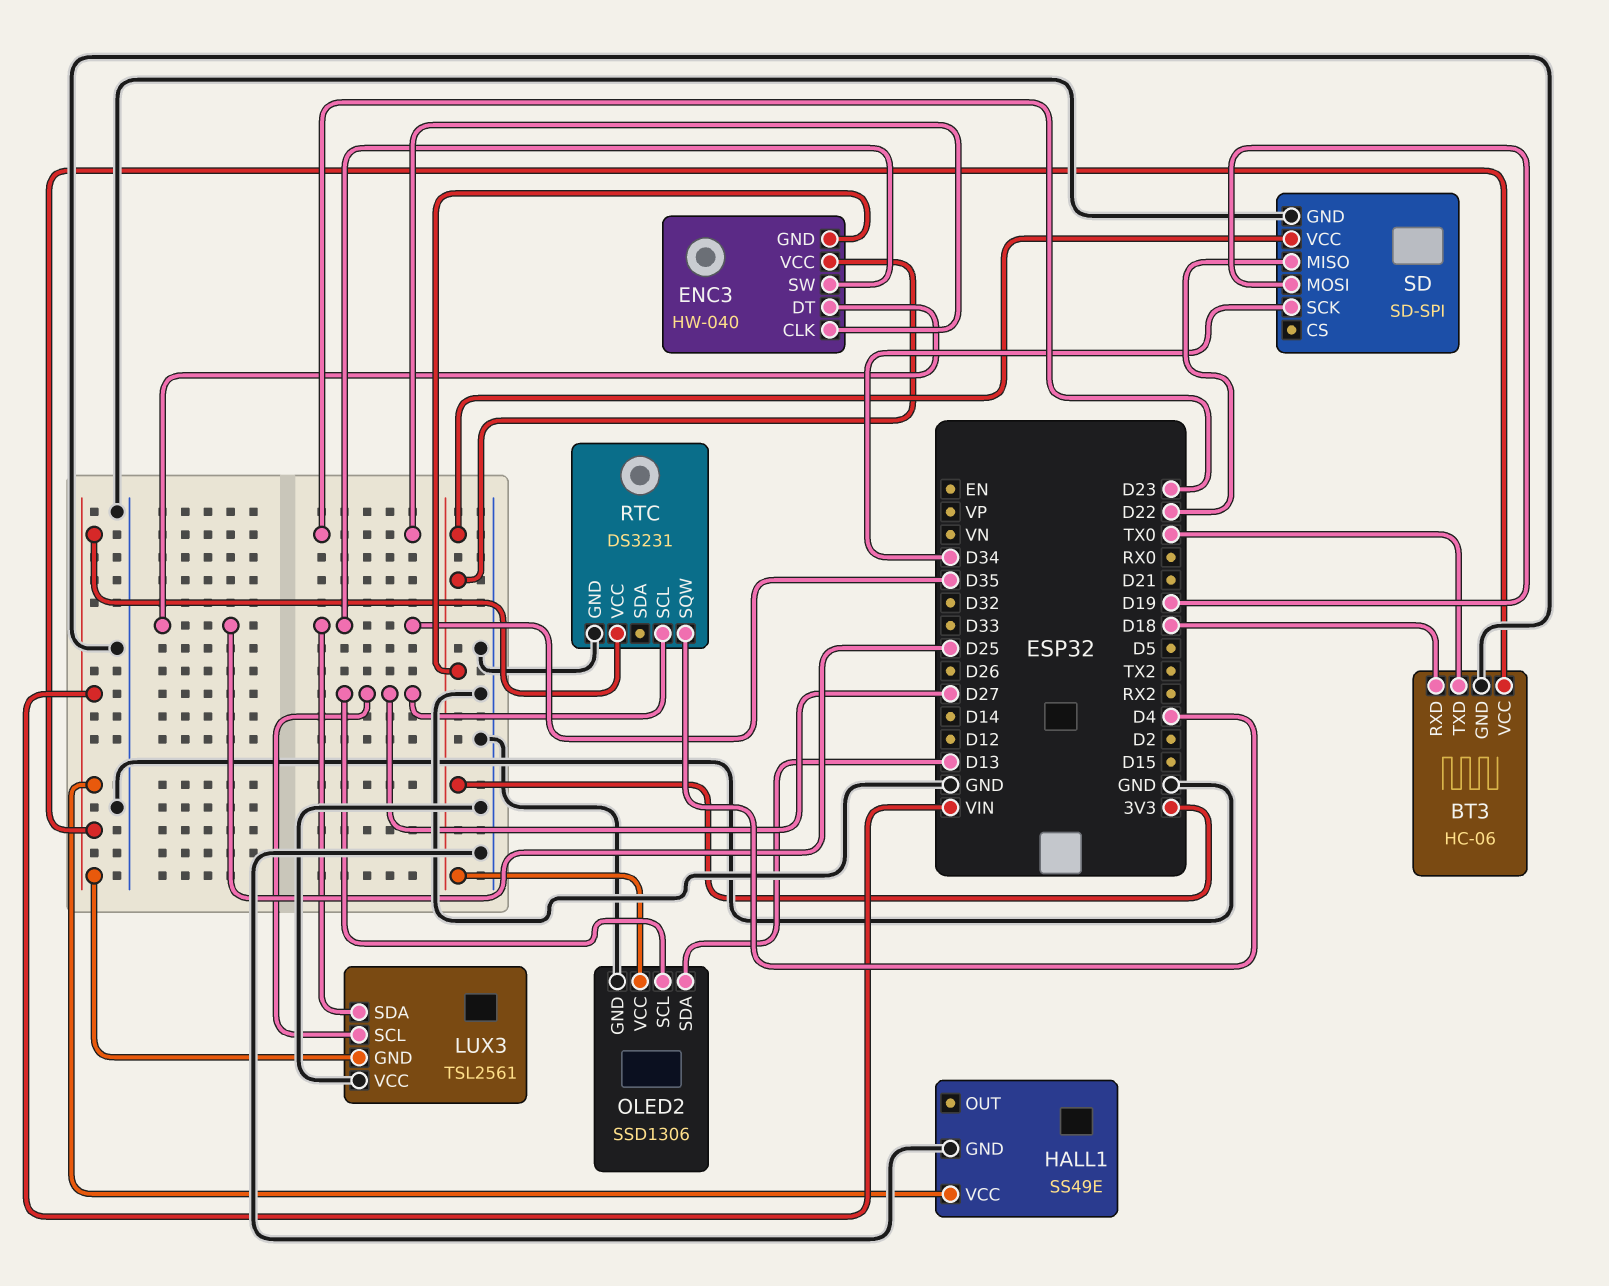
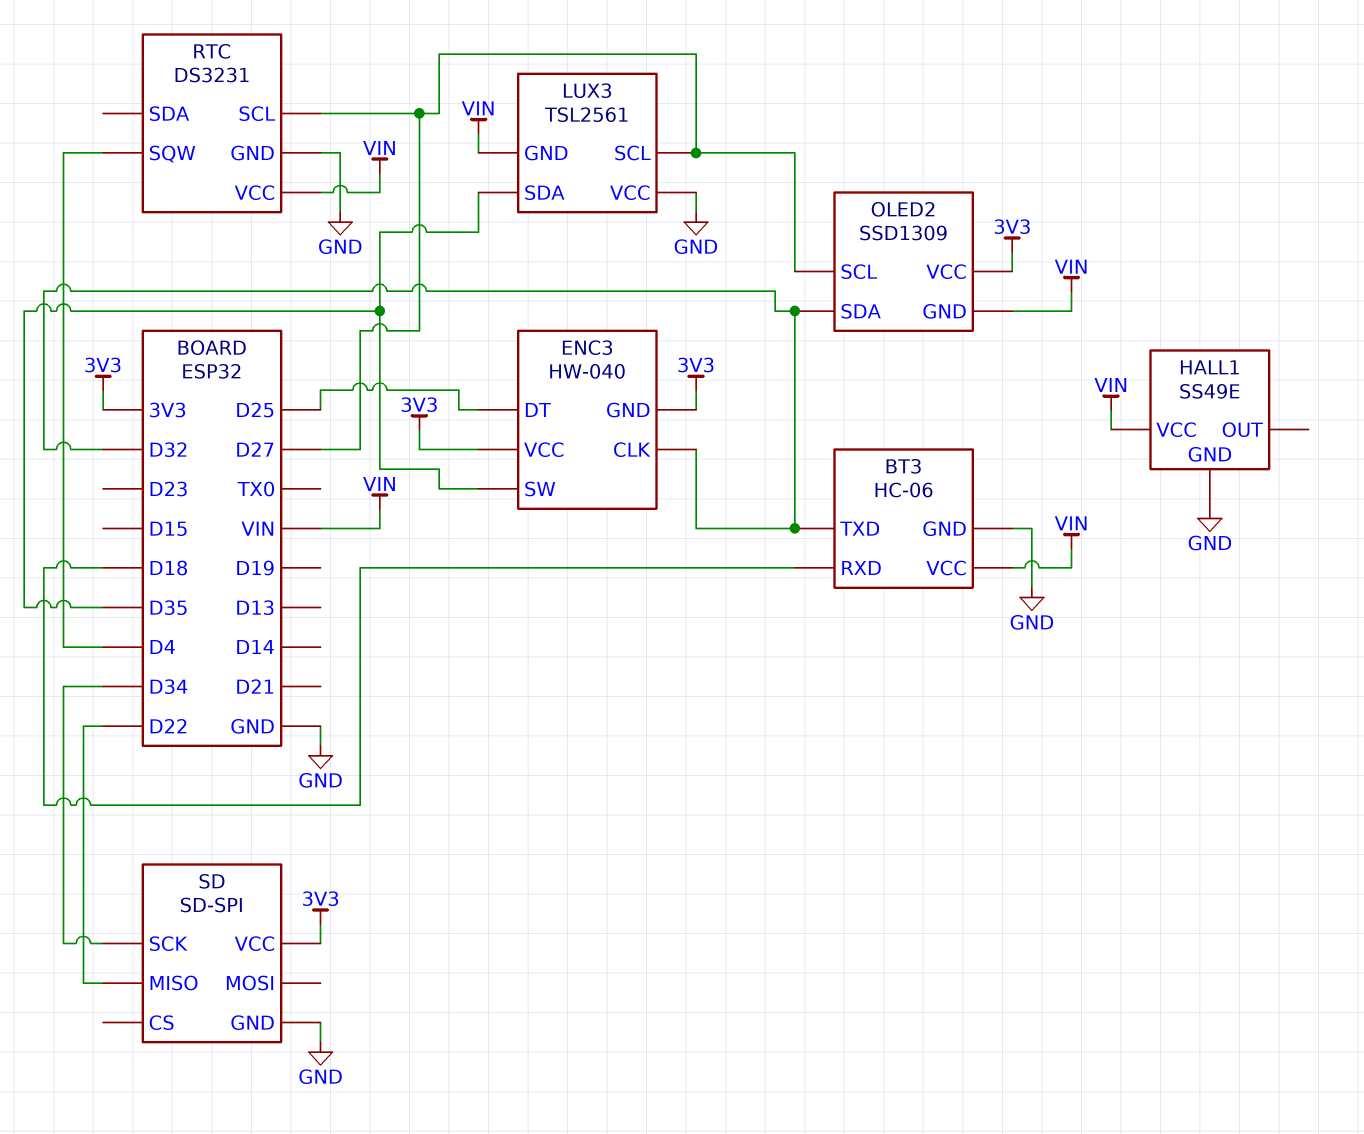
BT3 pin TXD: TX0 -> D32
ENC3 pin CLK: D23 -> D32
OLED2: SSD1306 -> SSD1309
OLED2 pin GND: GND -> VIN
OLED2 pin SDA: D13 -> D32
SD pin MOSI: D19 -> none

